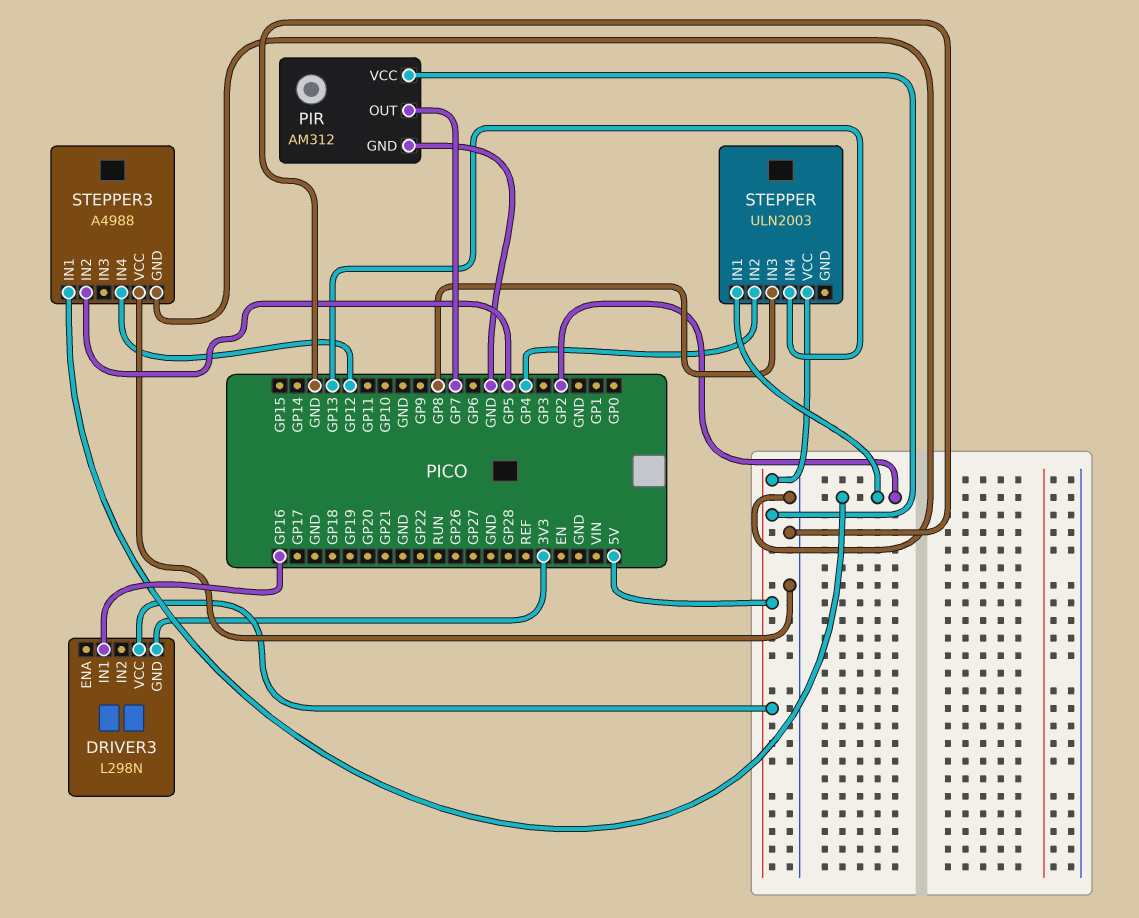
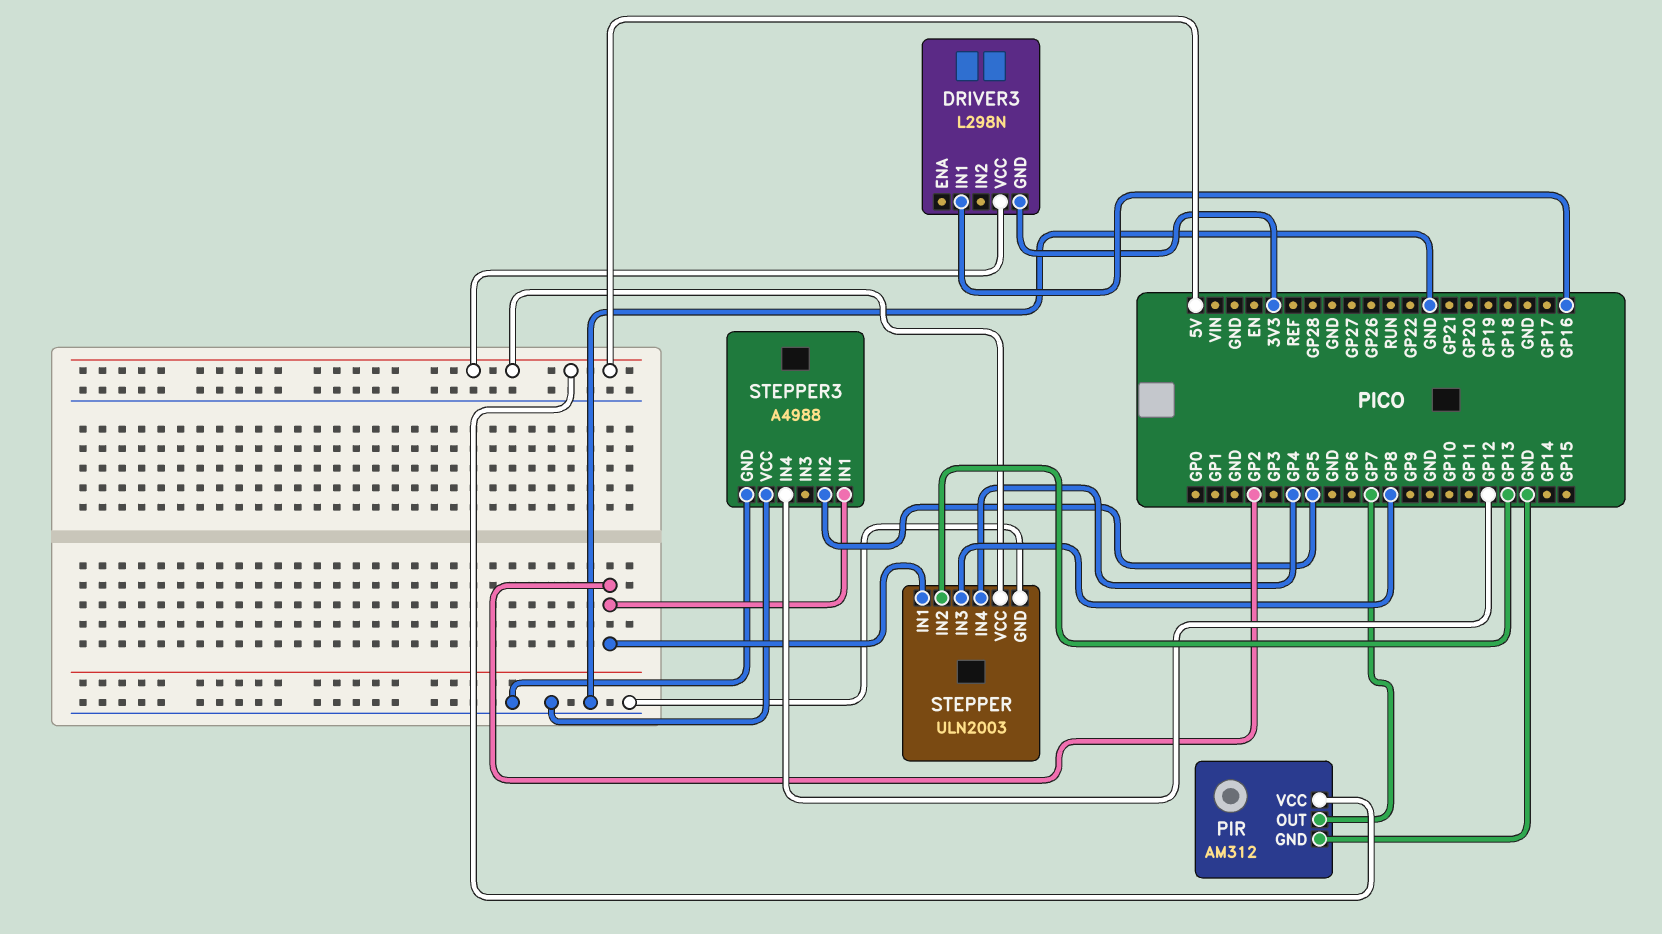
STEPPER pin GND: none -> GND
STEPPER pin IN2: GP4 -> GP13
STEPPER pin IN4: GP13 -> GP4

